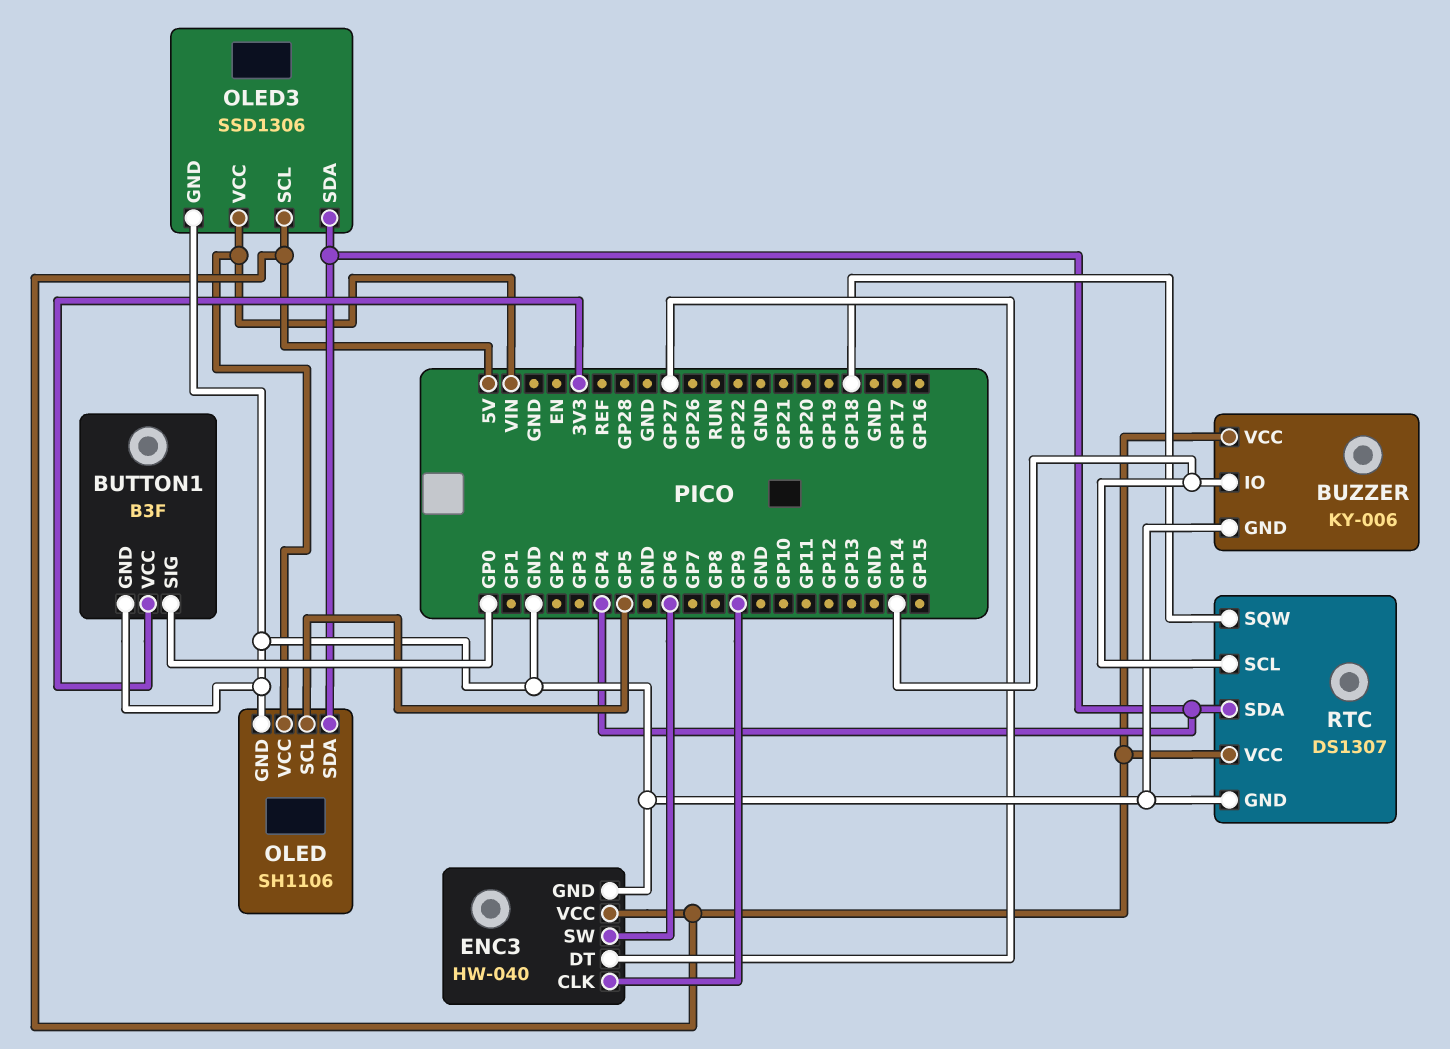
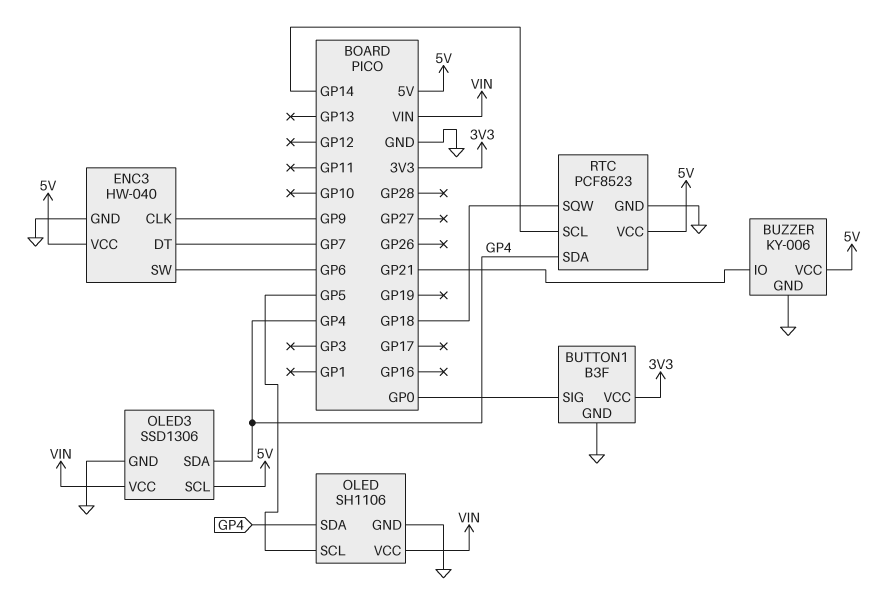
BUZZER pin IO: GP14 -> GP21
ENC3 pin DT: GP27 -> GP7
RTC: DS1307 -> PCF8523

